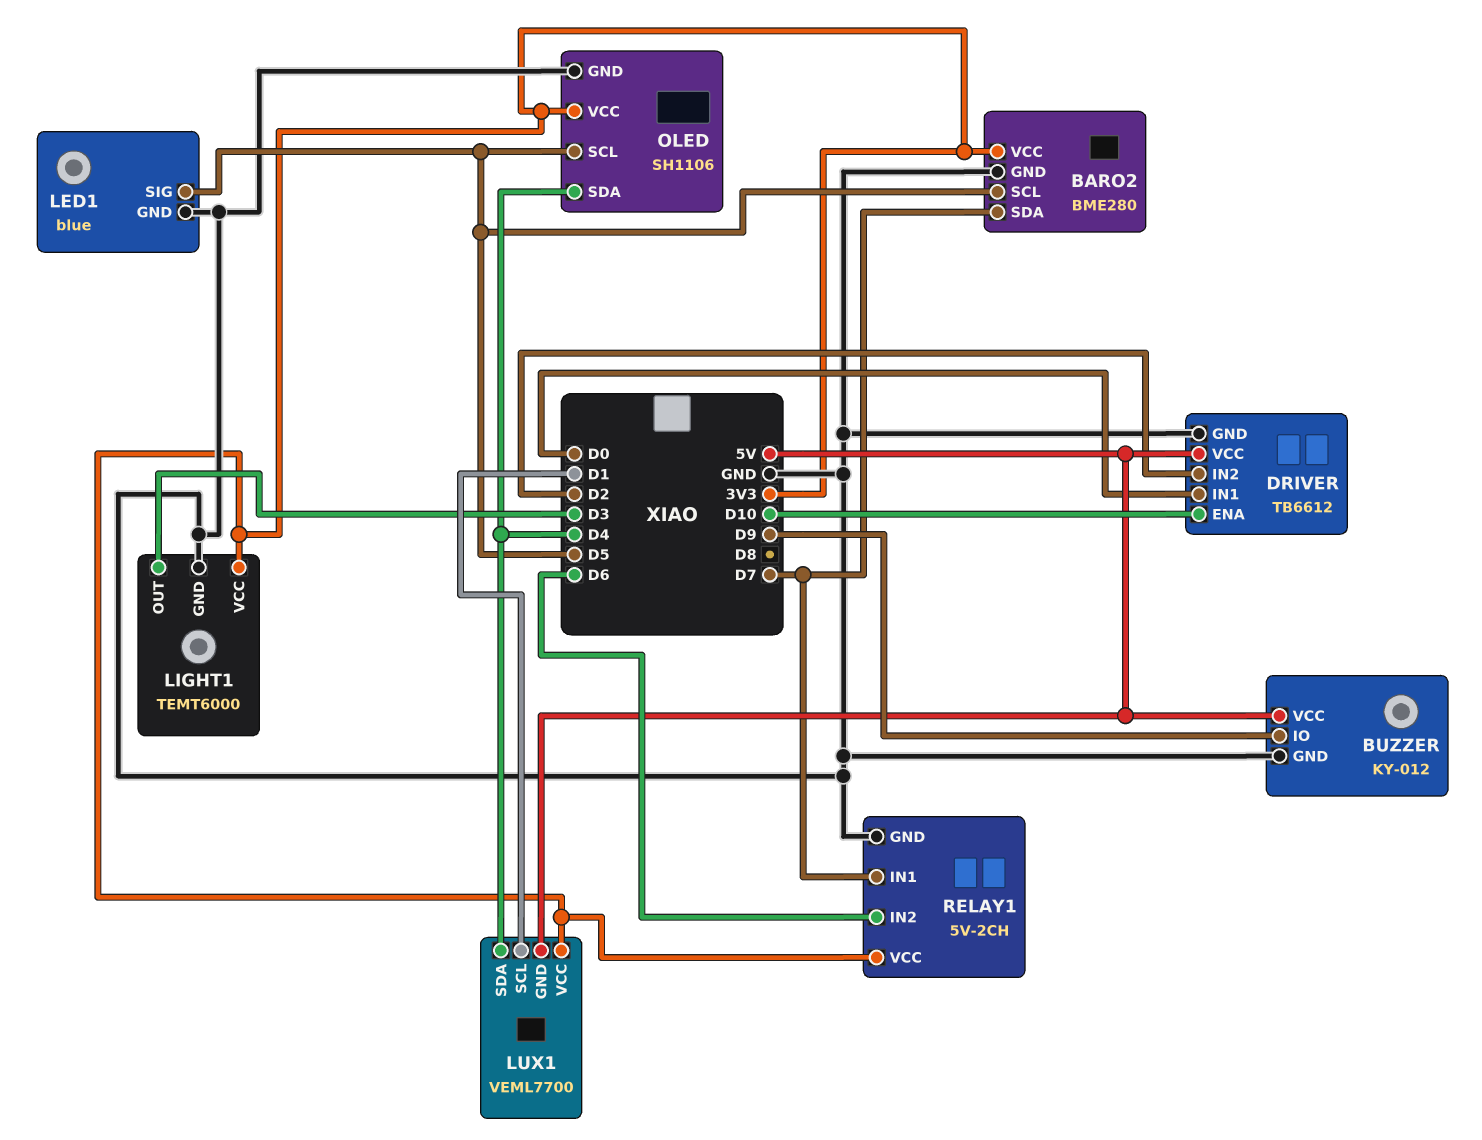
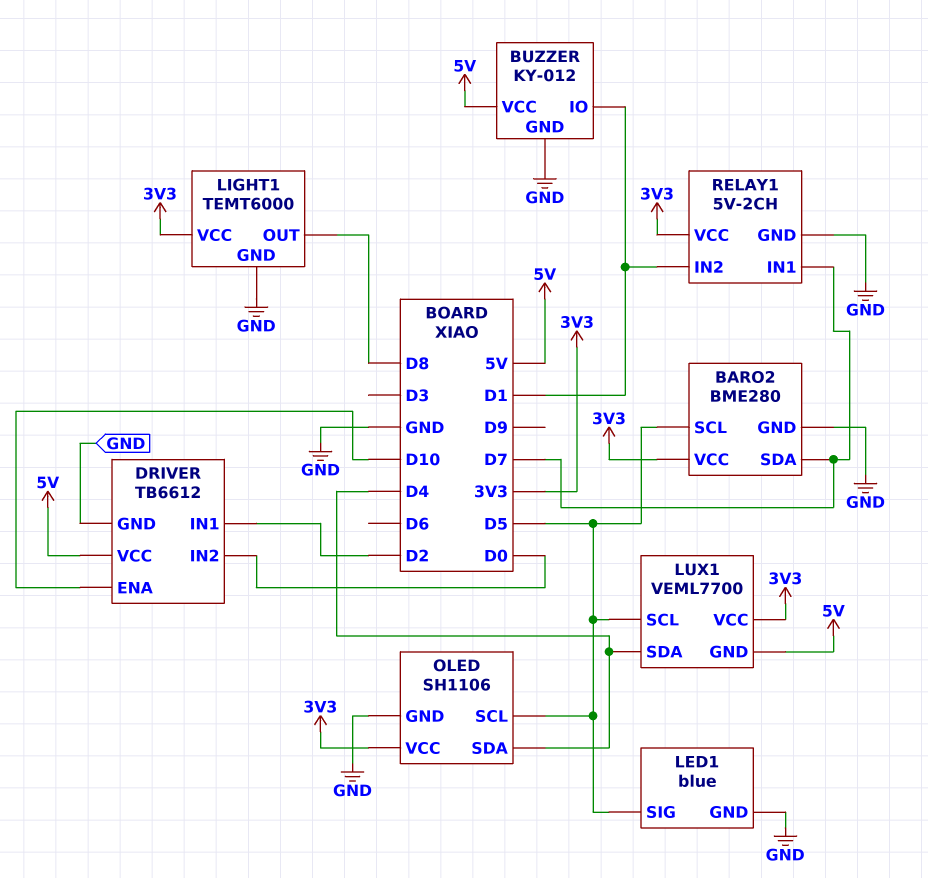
BUZZER pin IO: D9 -> D1
DRIVER pin IN1: D0 -> D2
DRIVER pin IN2: D2 -> D0
LIGHT1 pin OUT: D3 -> D8
LUX1 pin SCL: D1 -> D5
RELAY1 pin IN2: D6 -> D1

